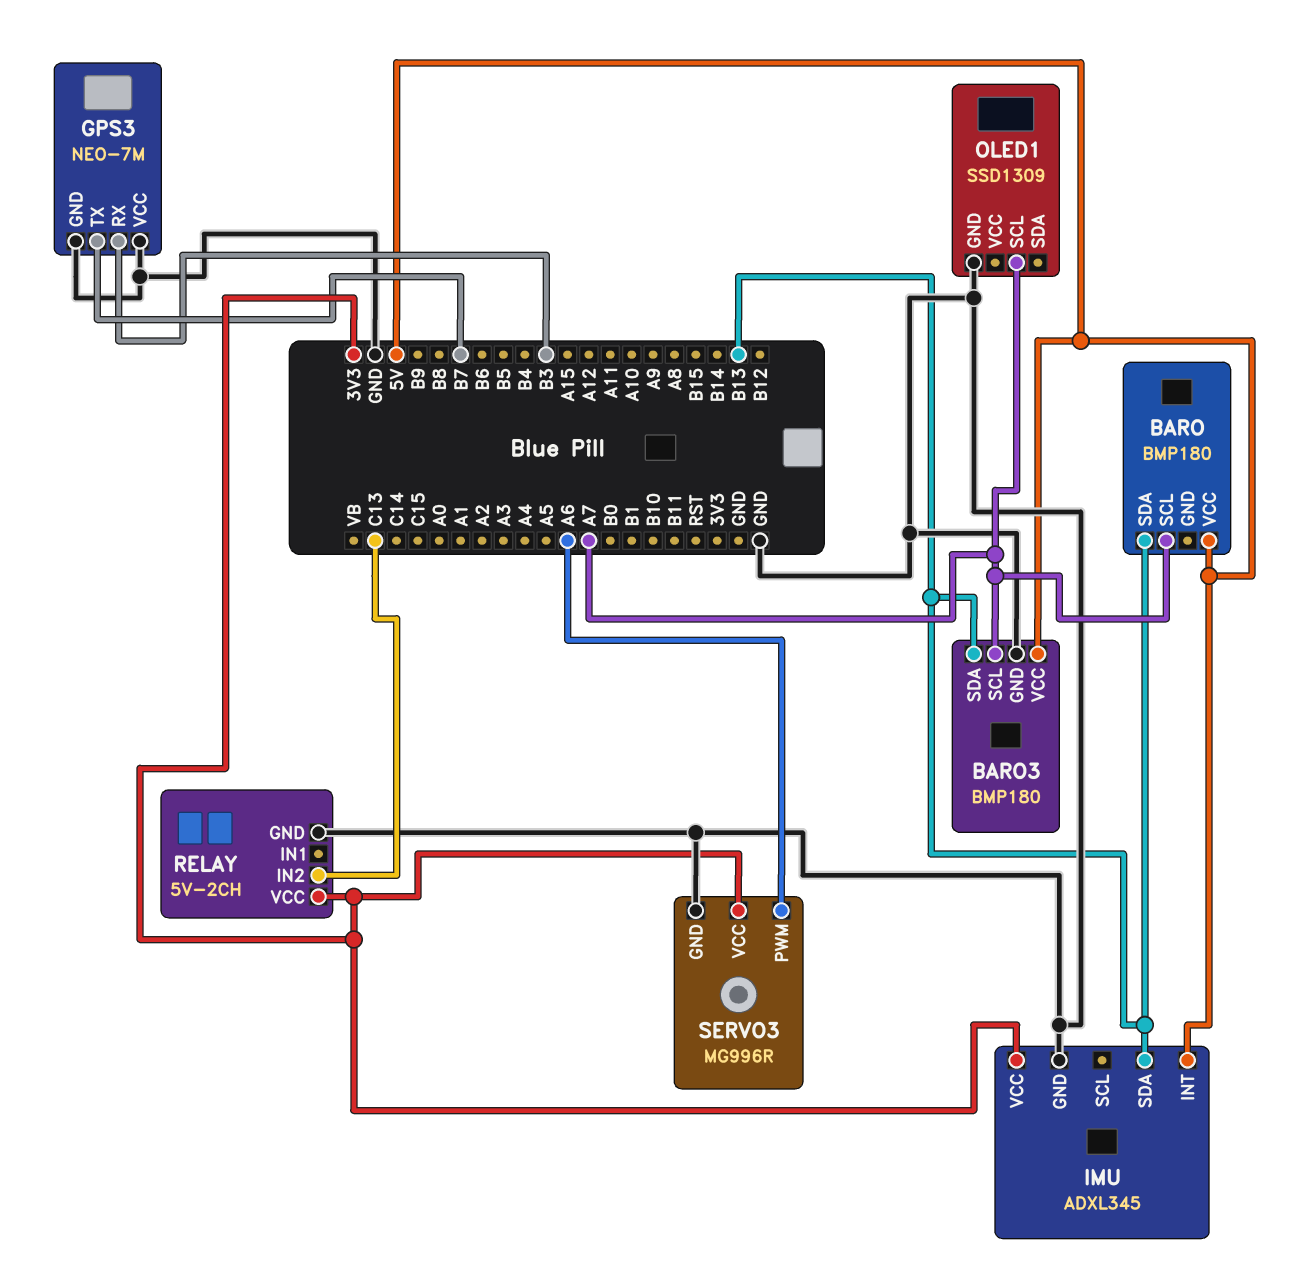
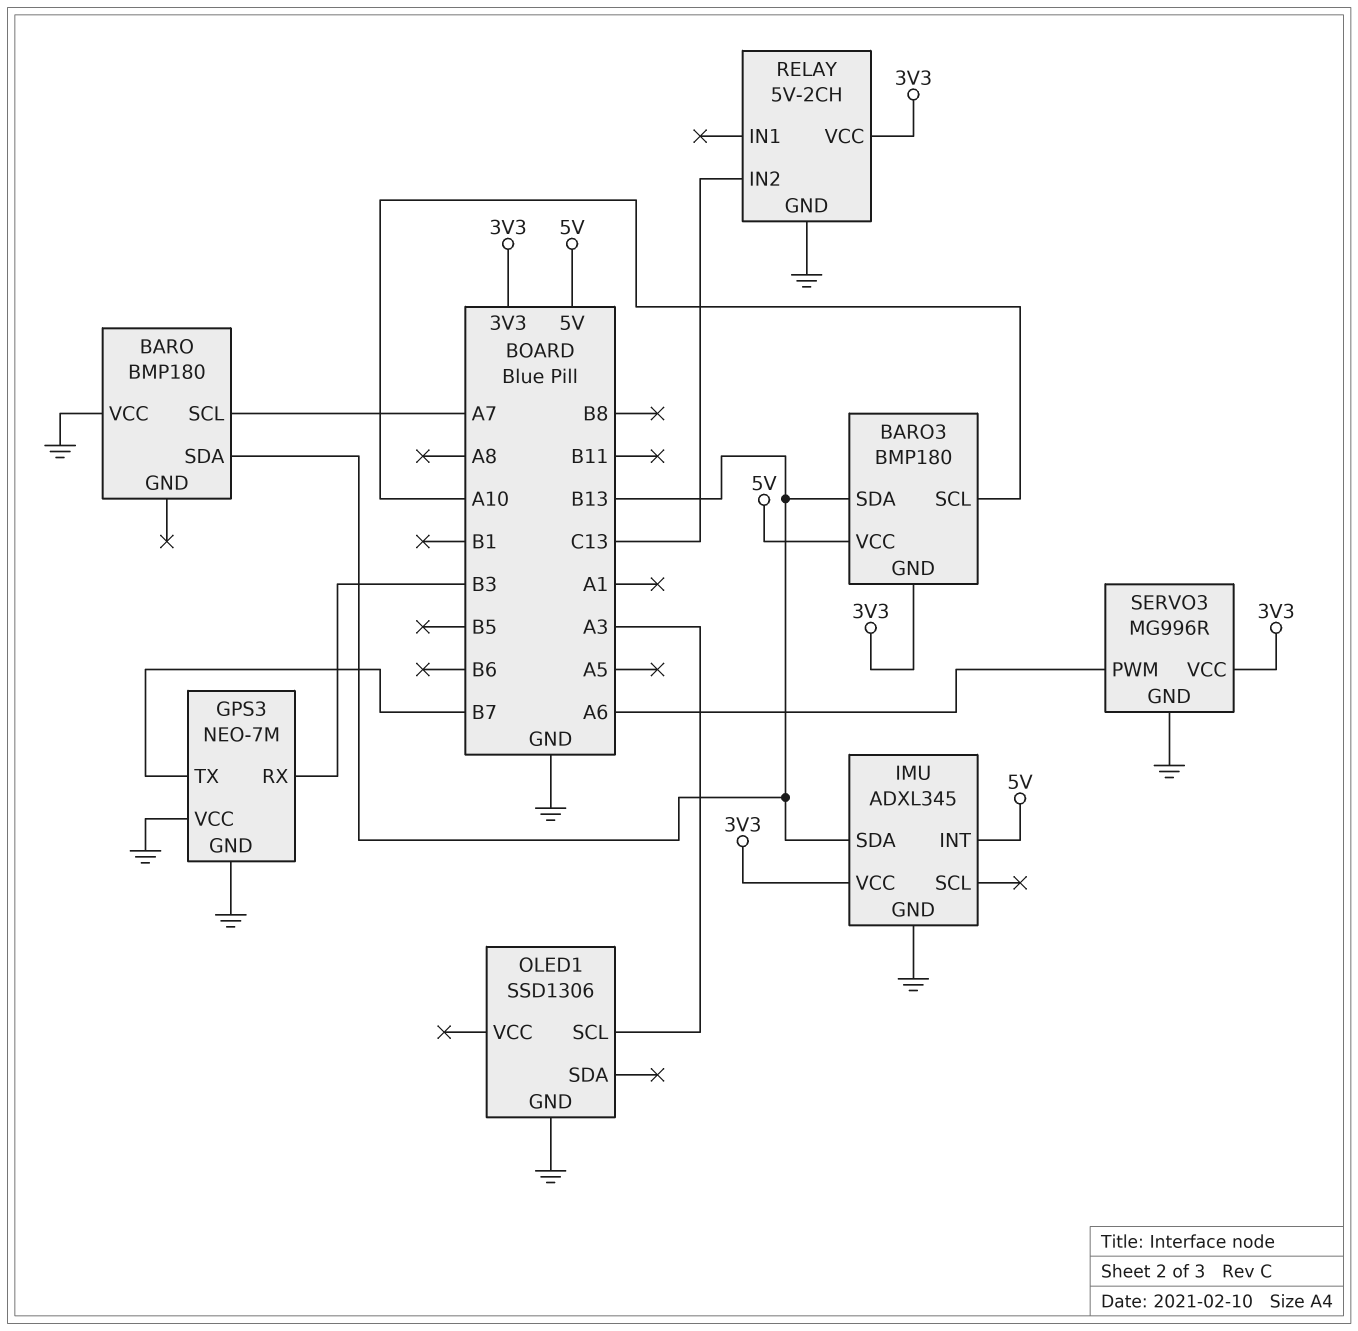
BARO pin VCC: 5V -> GND
BARO3 pin GND: GND -> 3V3
BARO3 pin SCL: A7 -> A10
OLED1: SSD1309 -> SSD1306
OLED1 pin SCL: A7 -> A3

